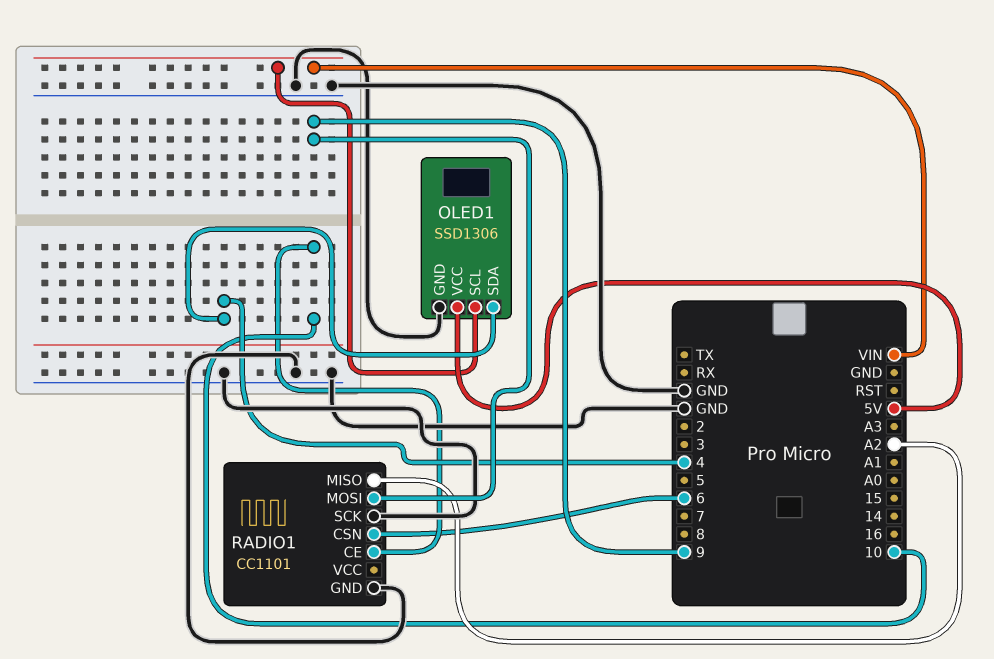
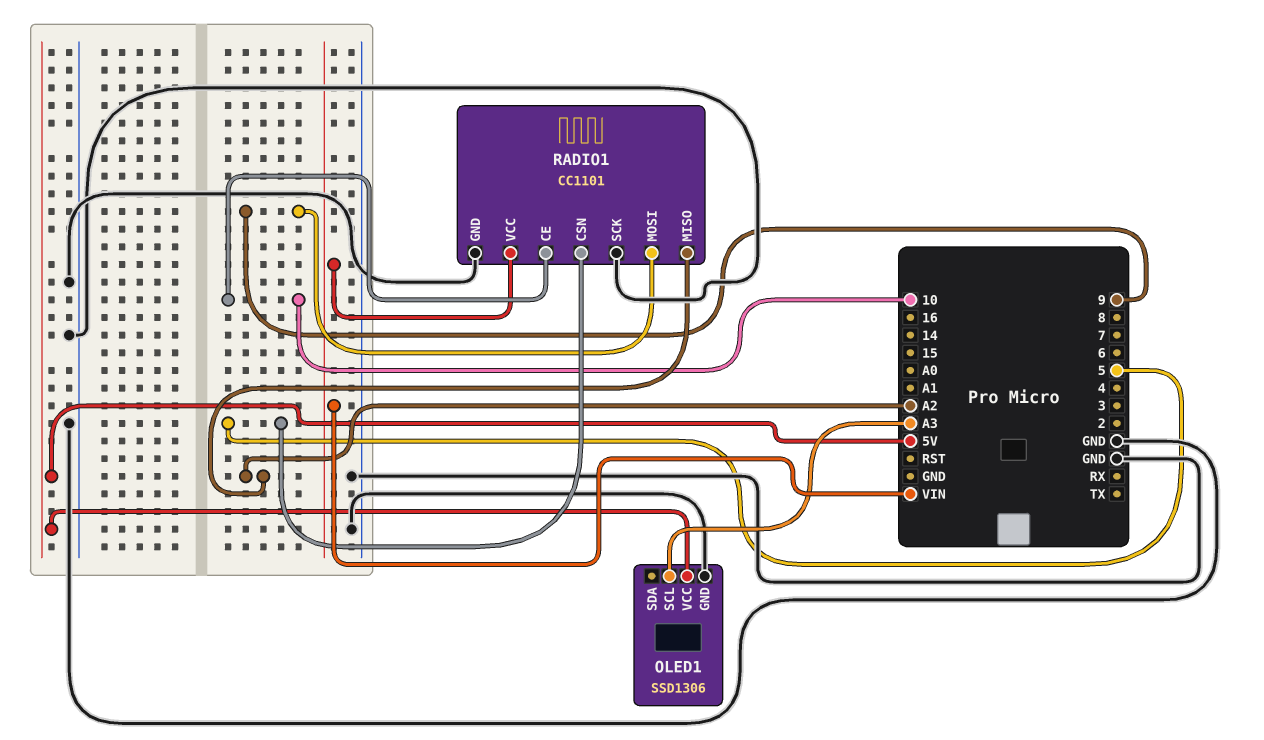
OLED1 pin SCL: VIN -> A3
OLED1 pin SDA: 4 -> none
RADIO1 pin CSN: 6 -> 5
RADIO1 pin VCC: none -> VIN

